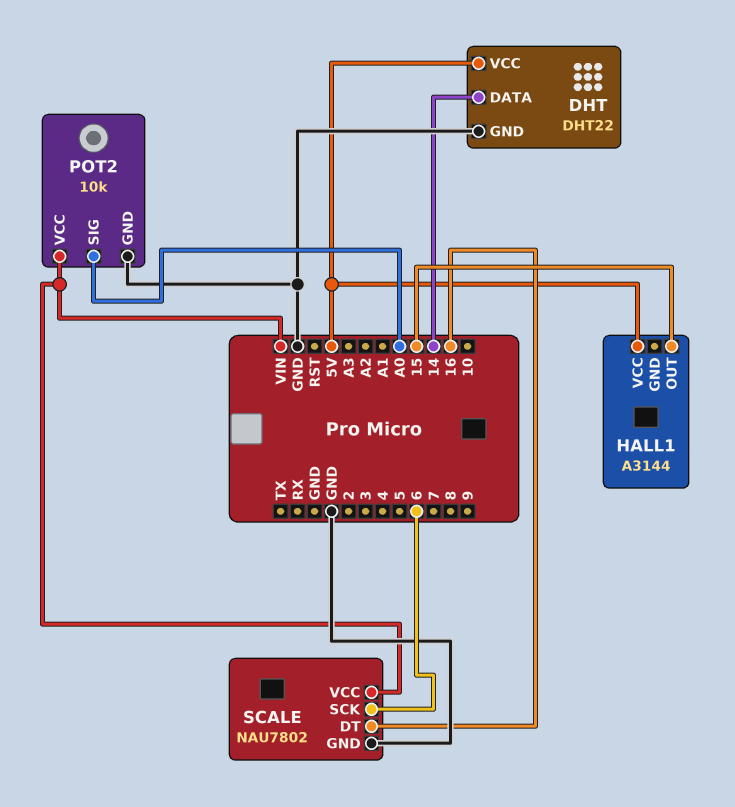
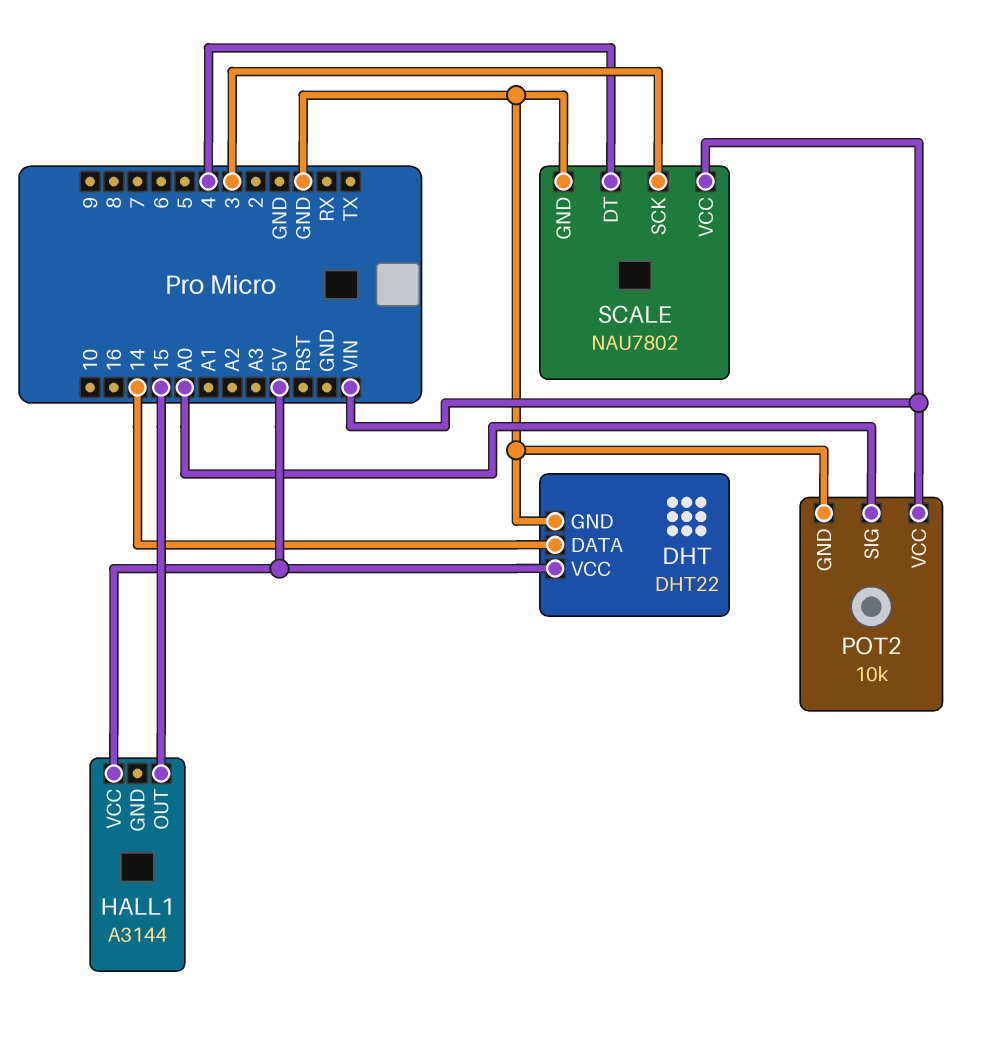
SCALE pin DT: 16 -> 4
SCALE pin SCK: 6 -> 3

